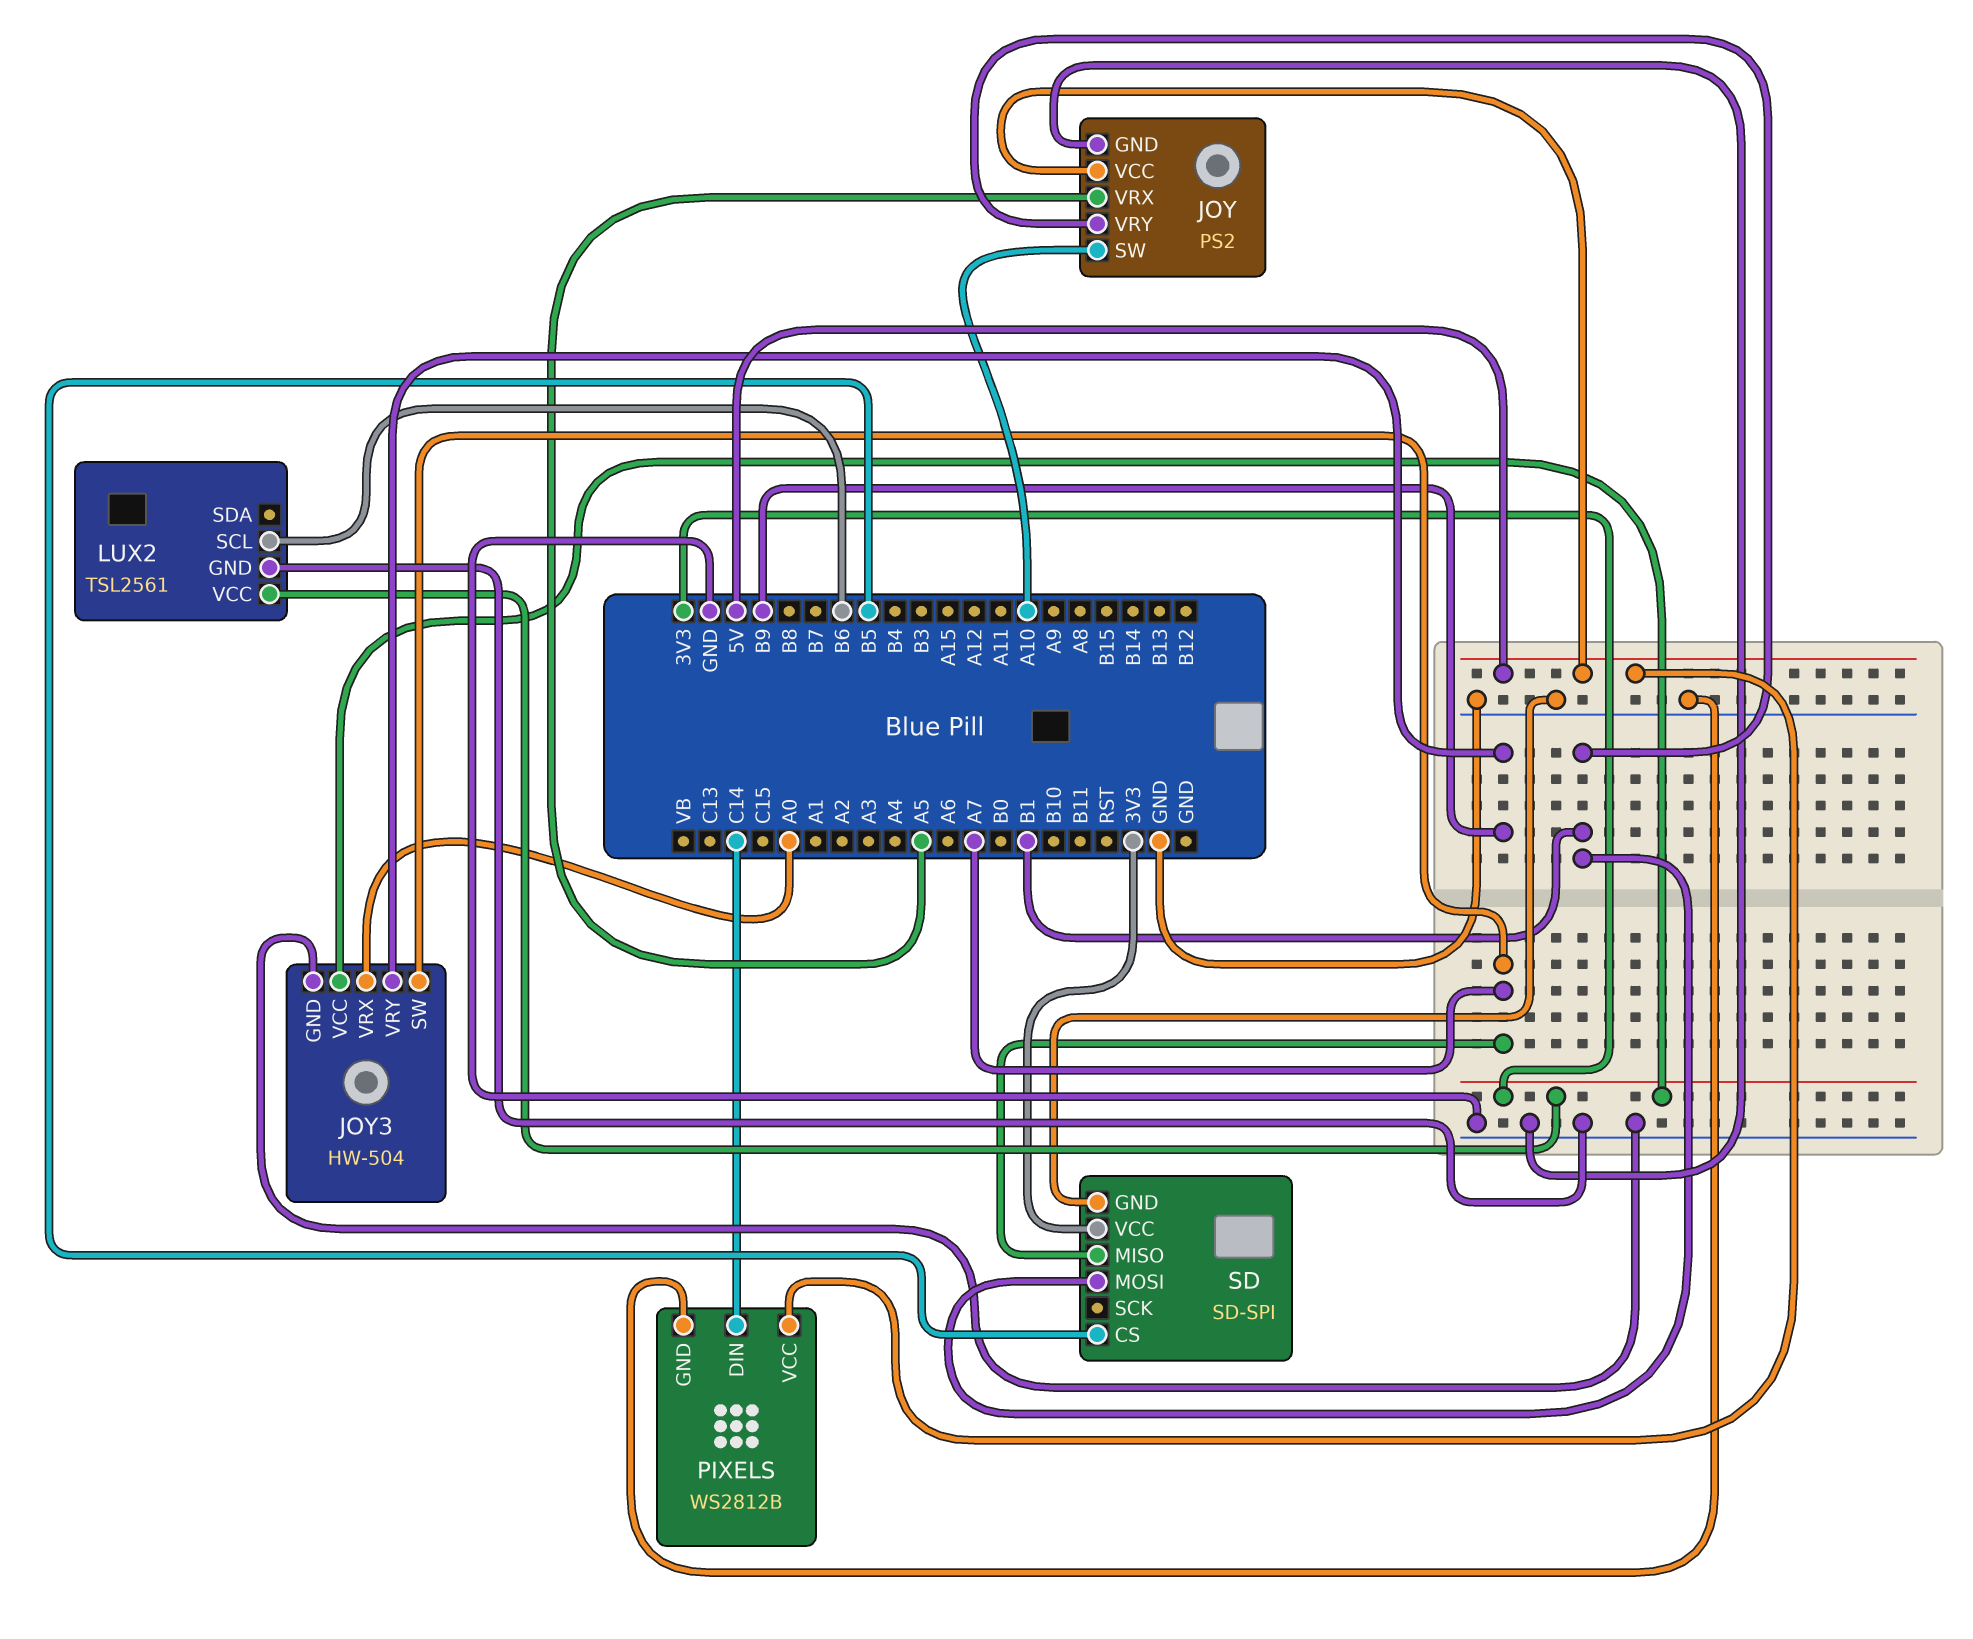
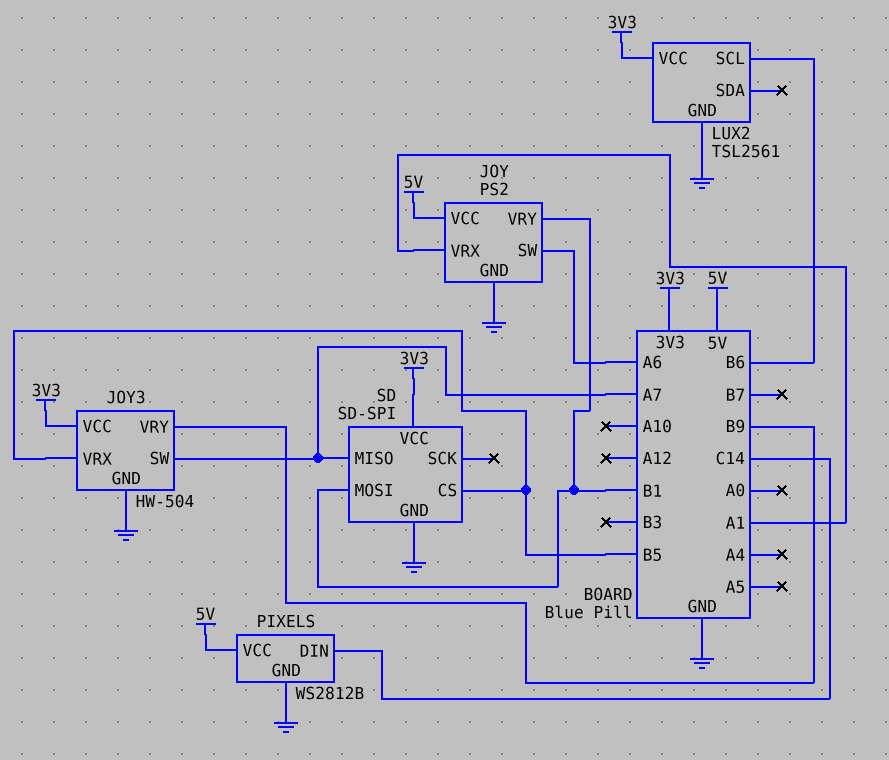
JOY pin SW: A10 -> A6
JOY pin VRX: A5 -> A1
JOY3 pin VRX: A0 -> B5

